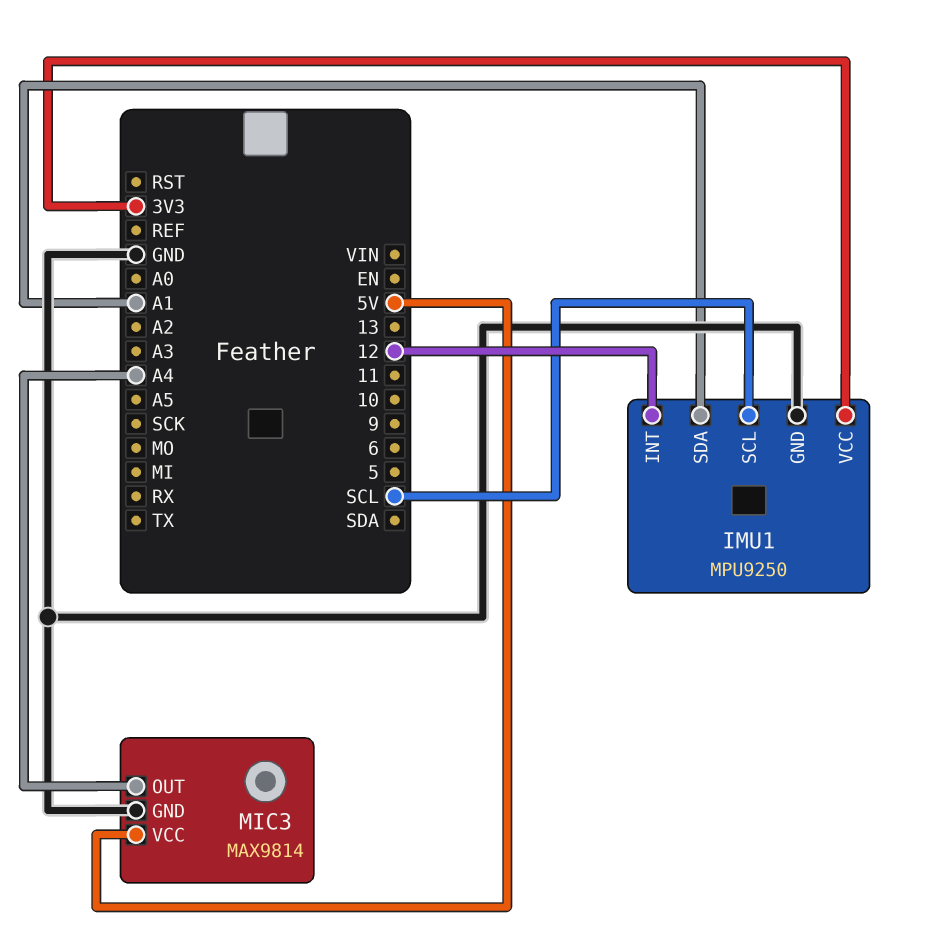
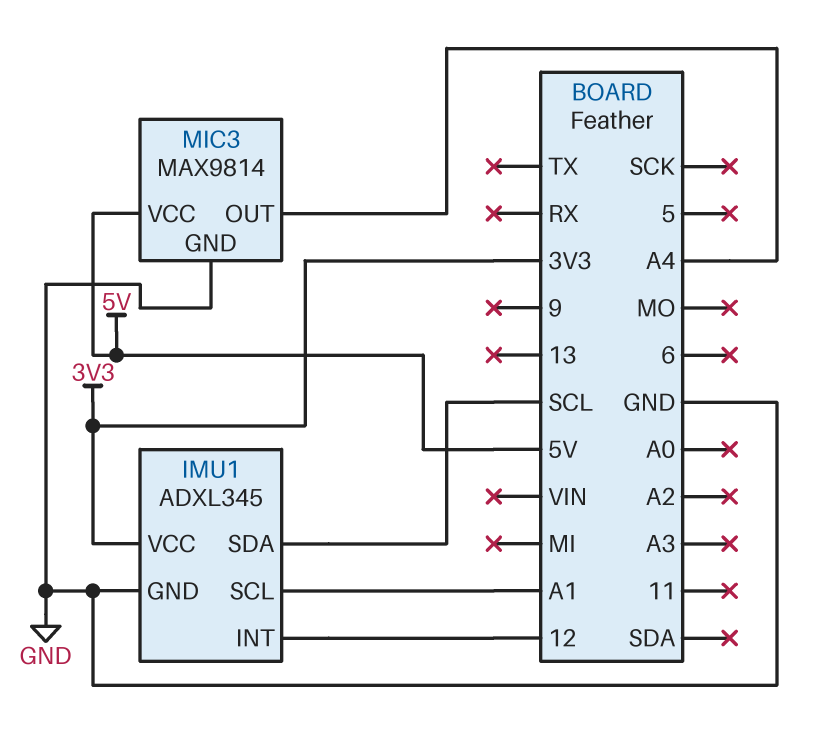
IMU1: MPU9250 -> ADXL345
IMU1 pin SCL: SCL -> A1
IMU1 pin SDA: A1 -> SCL

